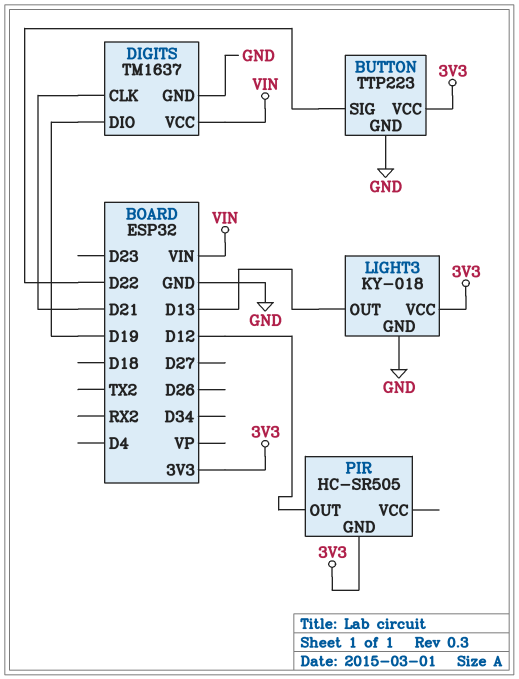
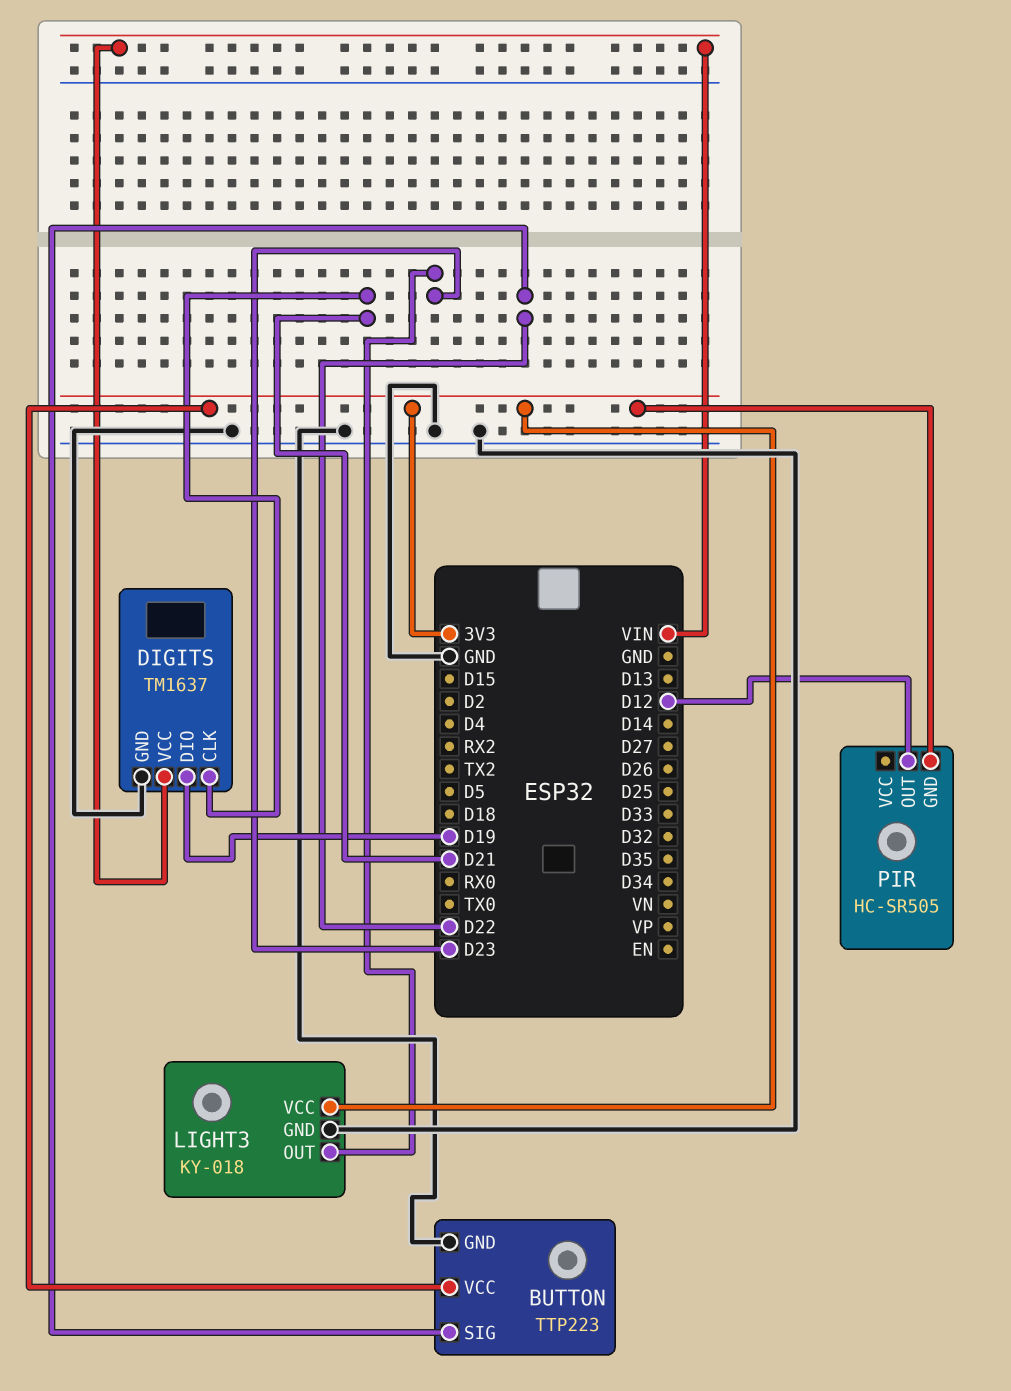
LIGHT3 pin OUT: D13 -> D23

